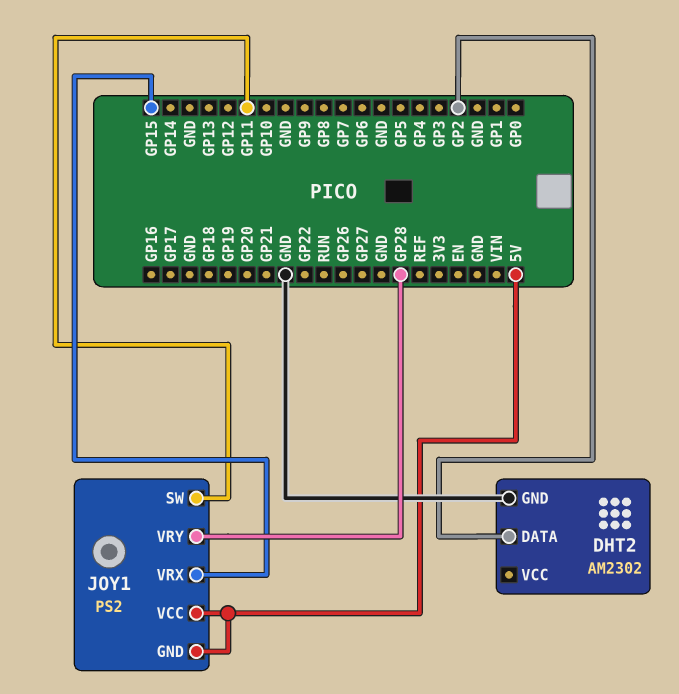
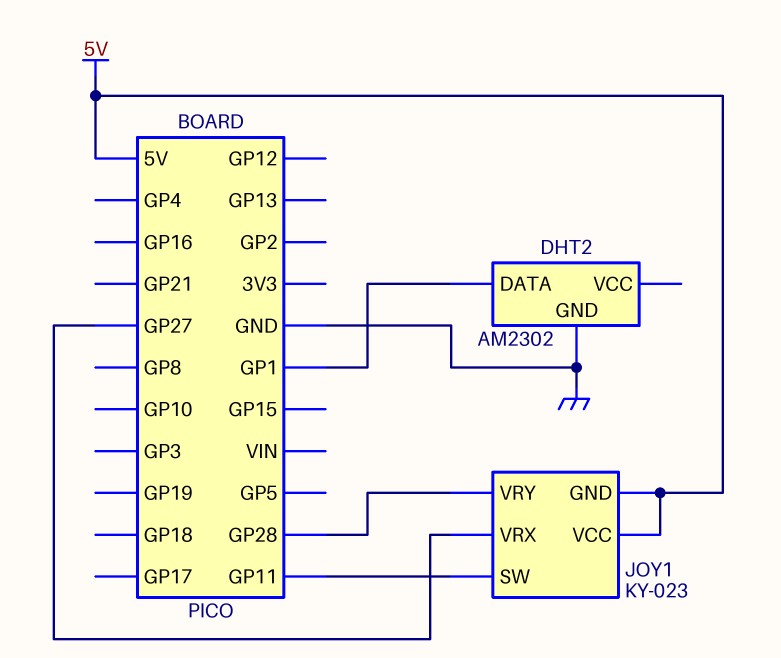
DHT2 pin DATA: GP2 -> GP1
JOY1: PS2 -> KY-023
JOY1 pin VRX: GP15 -> GP27

